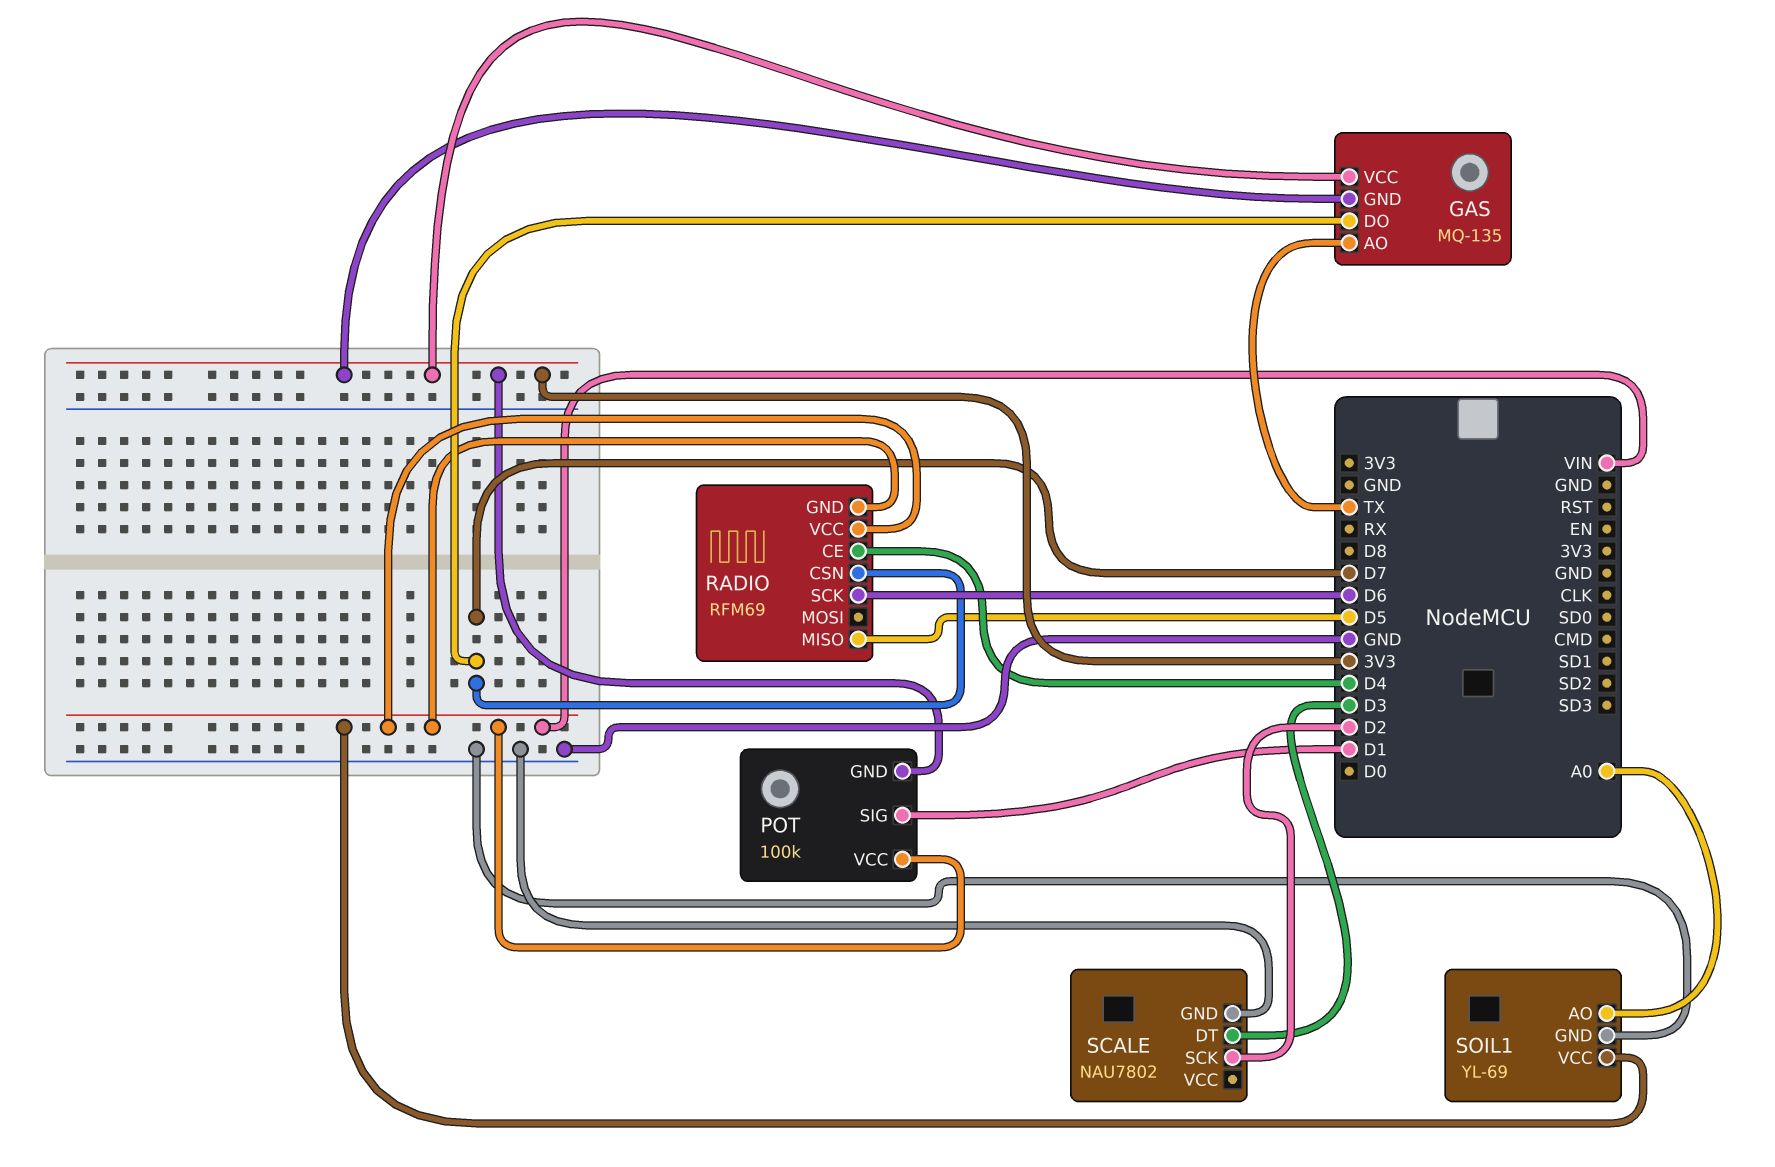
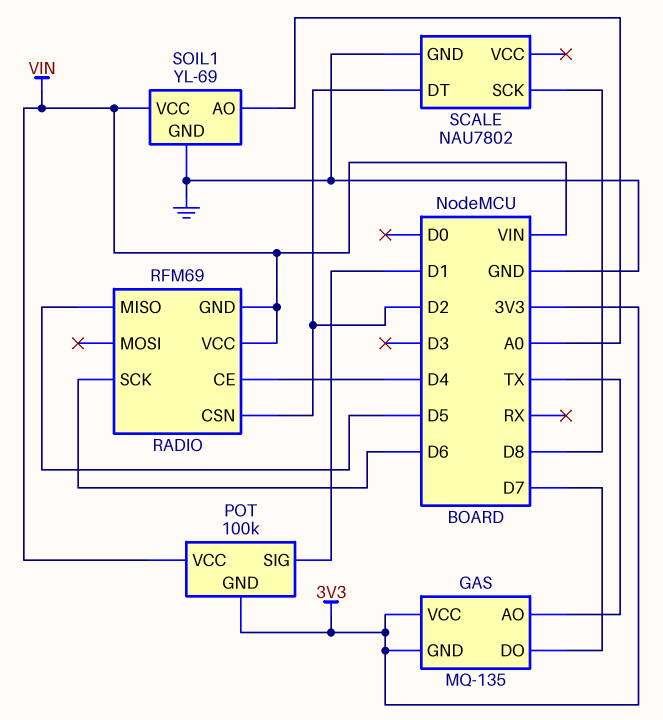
RADIO pin CSN: D7 -> D2
SCALE pin DT: D3 -> D2
SCALE pin SCK: D2 -> D8

